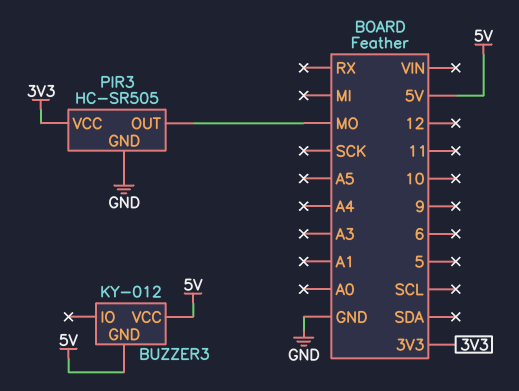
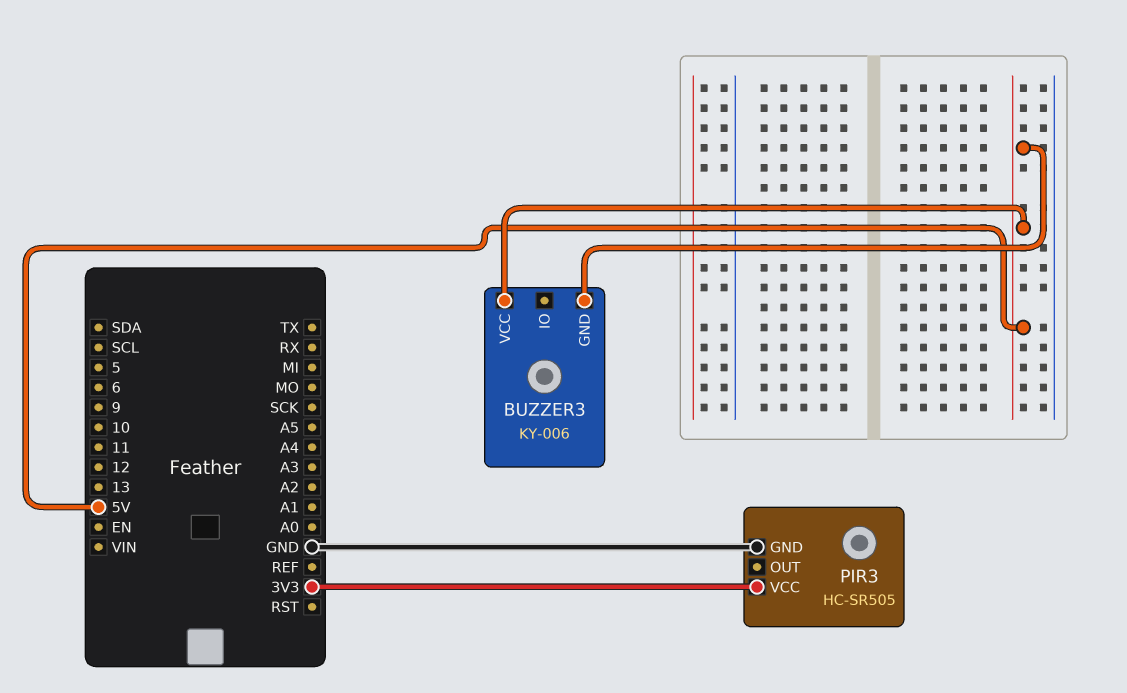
BUZZER3: KY-012 -> KY-006
PIR3 pin OUT: MO -> none

